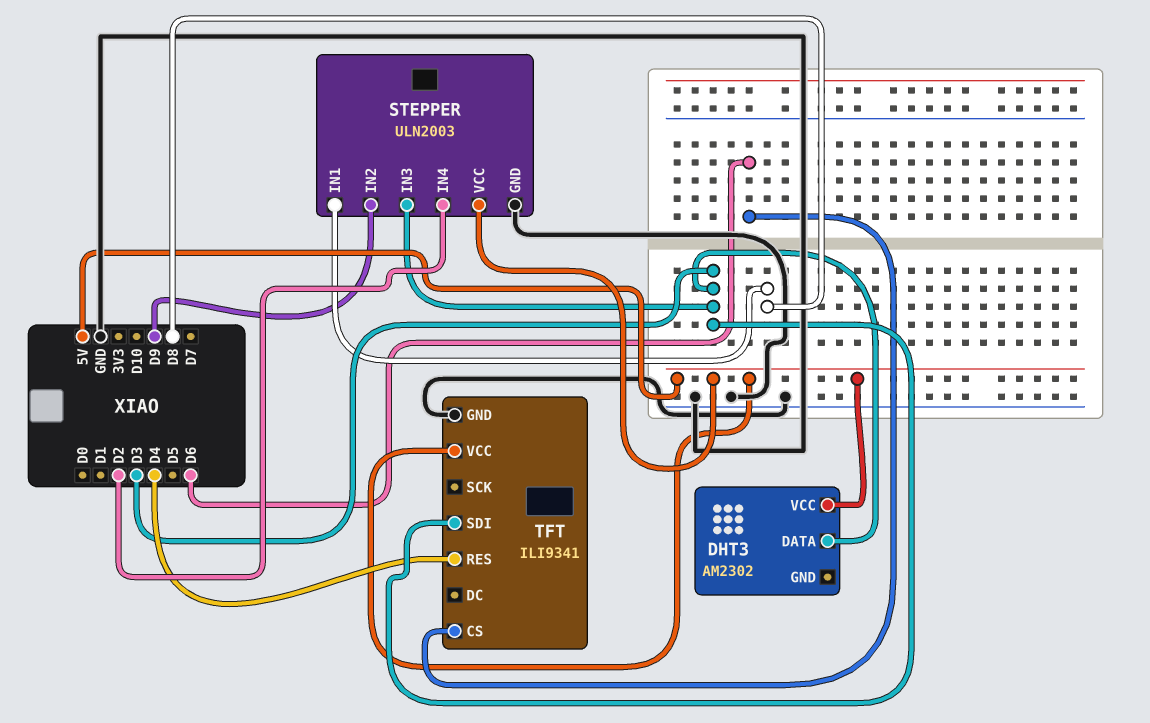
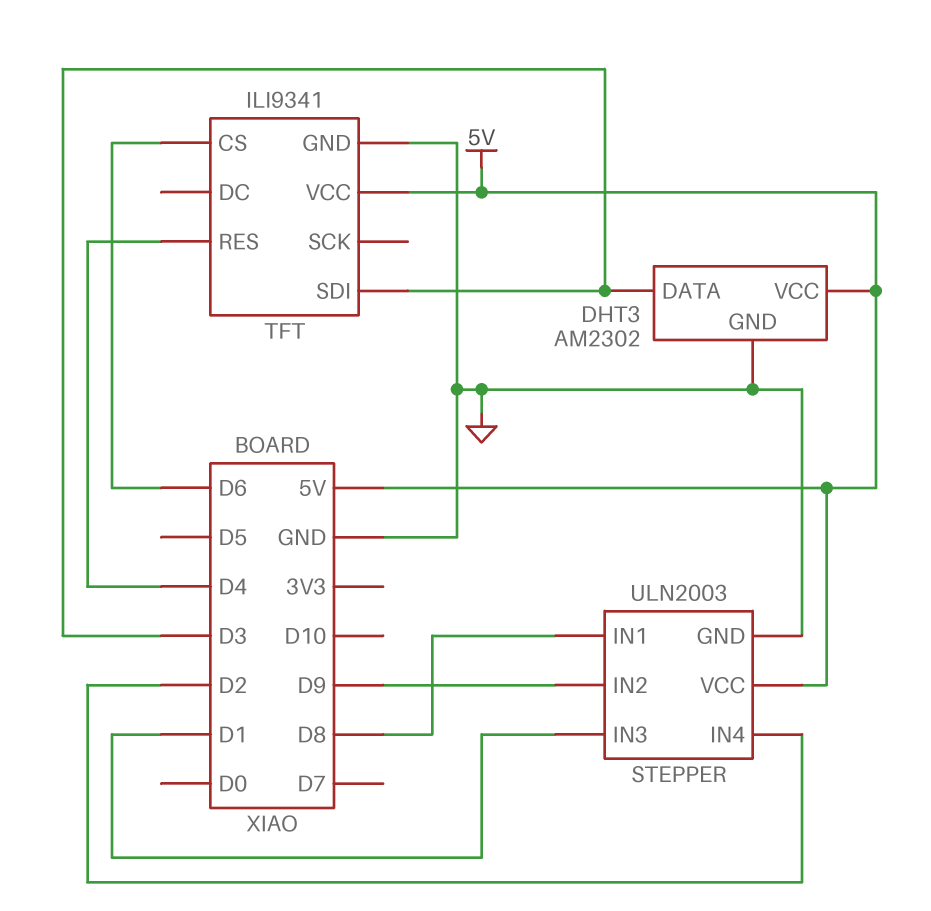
DHT3 pin GND: none -> GND
STEPPER pin IN3: D3 -> D1

